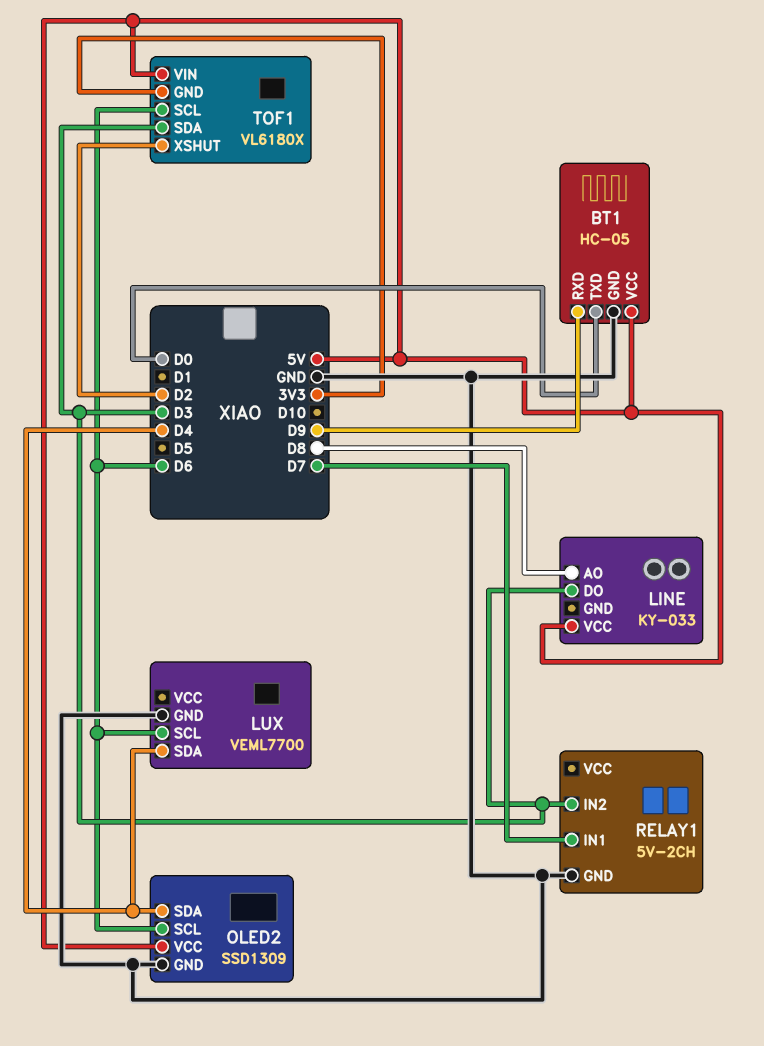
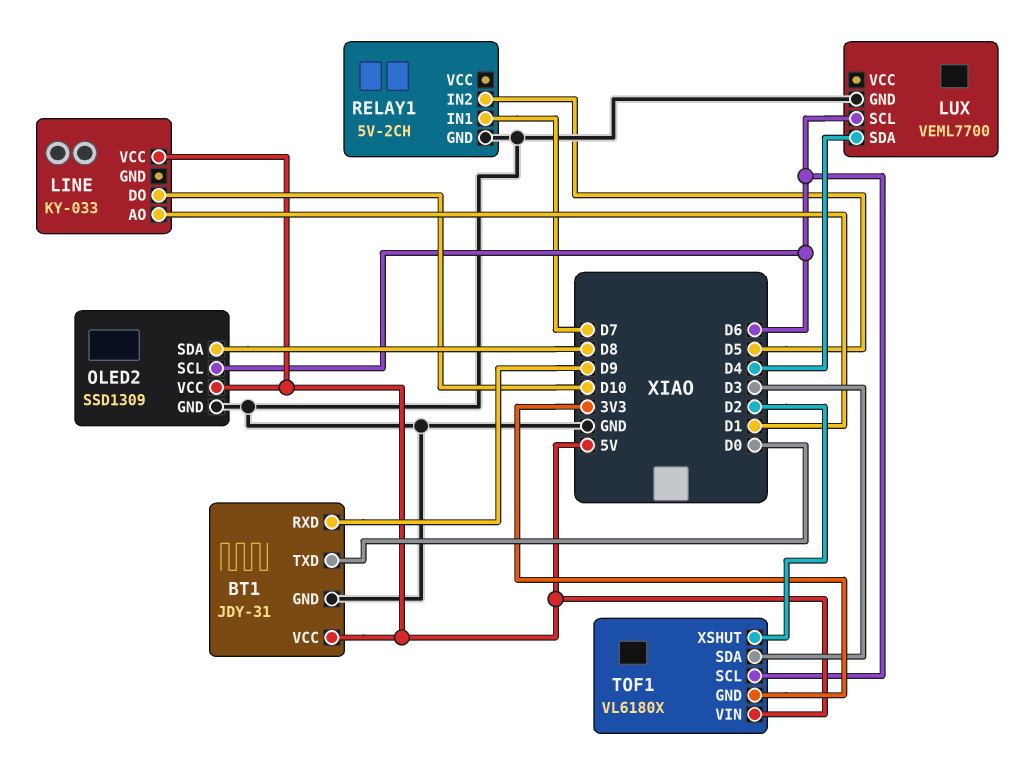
BT1: HC-05 -> JDY-31
LINE pin AO: D8 -> D1
LINE pin DO: D3 -> D10
OLED2 pin SDA: D4 -> D8
RELAY1 pin IN2: D3 -> D5

